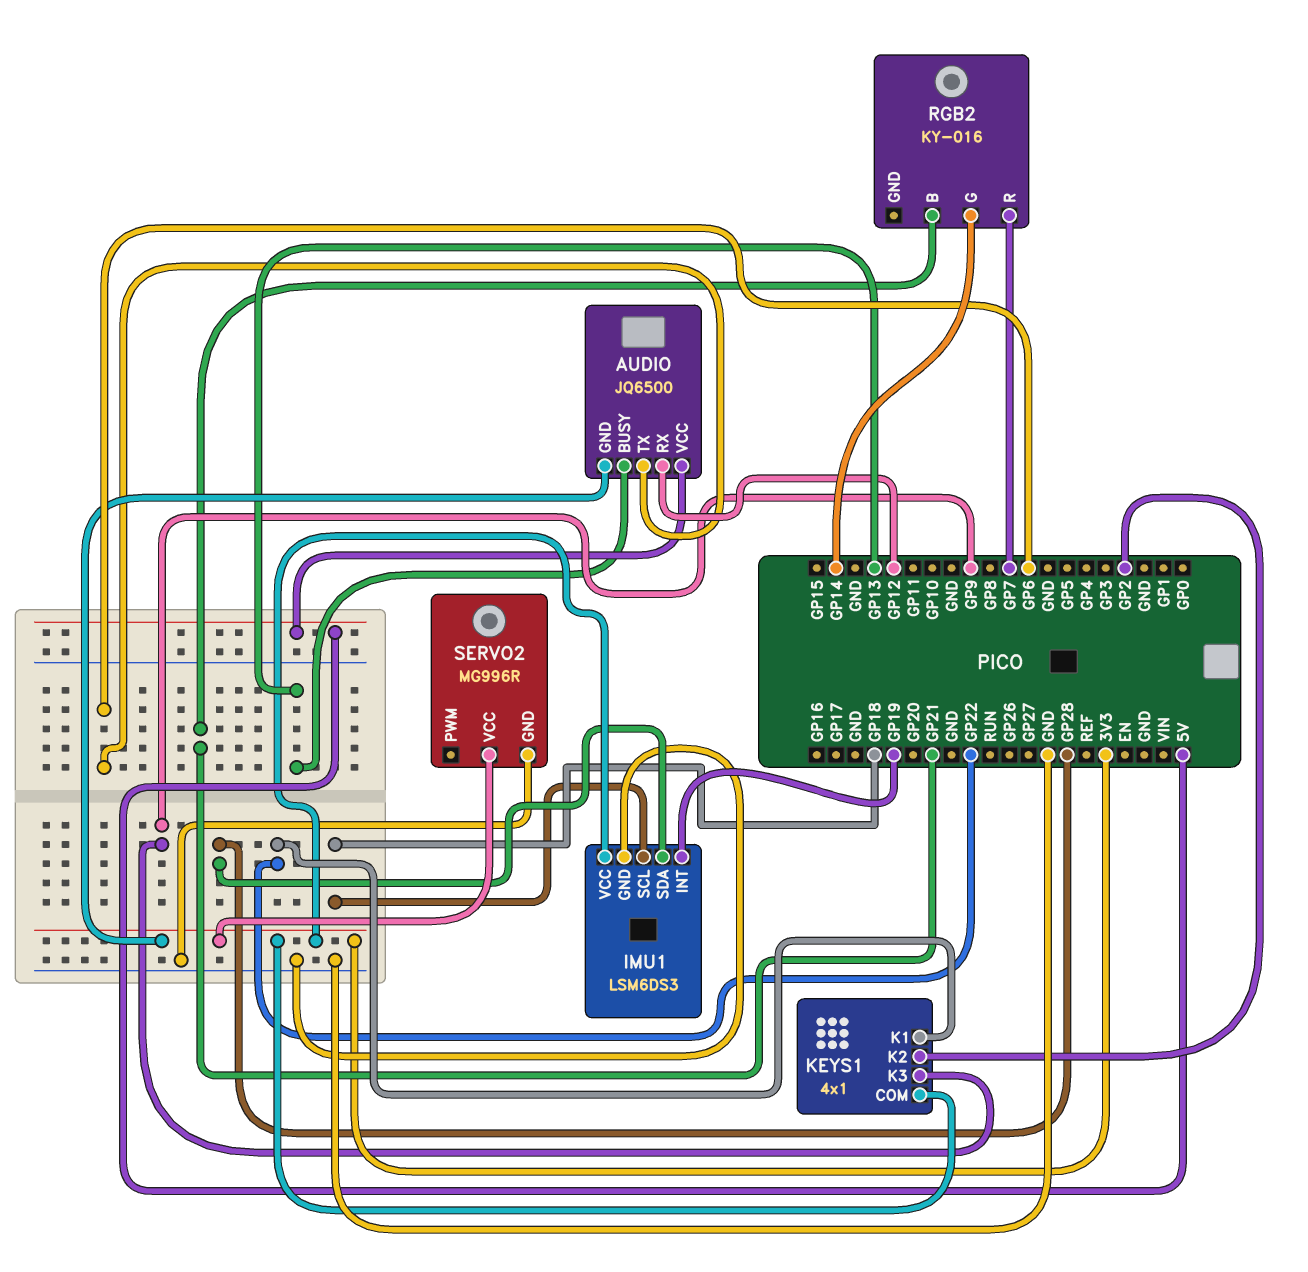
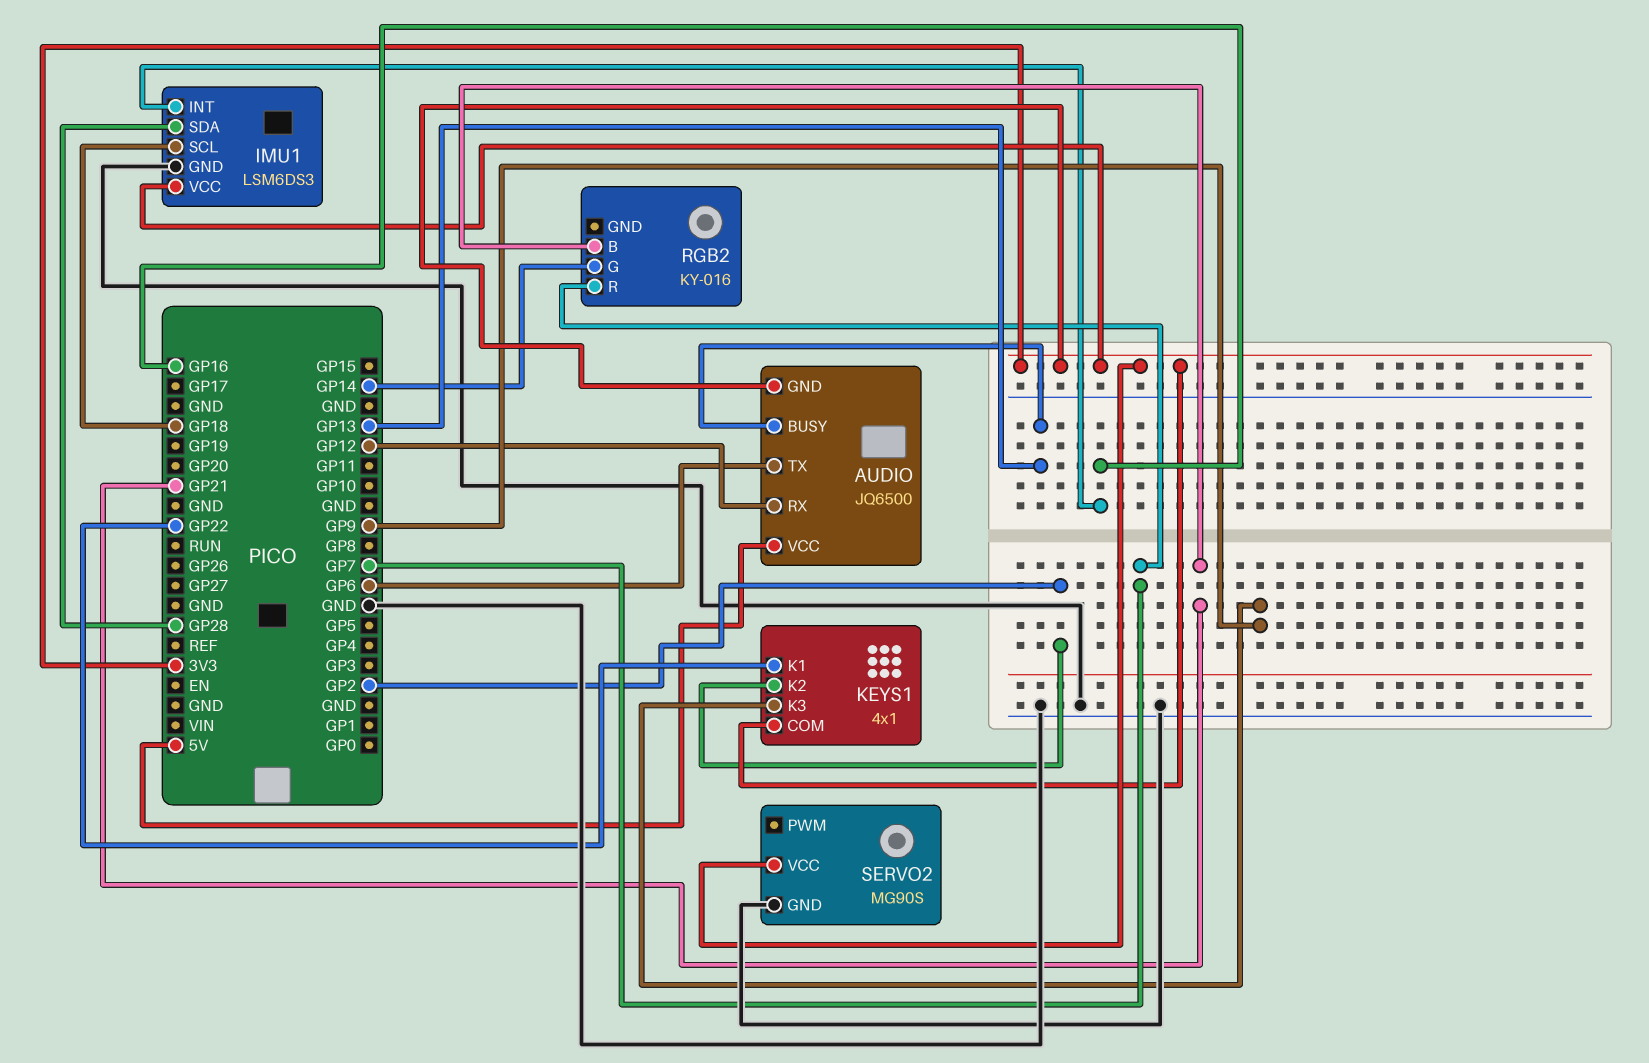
IMU1 pin INT: GP19 -> GP16
SERVO2: MG996R -> MG90S

